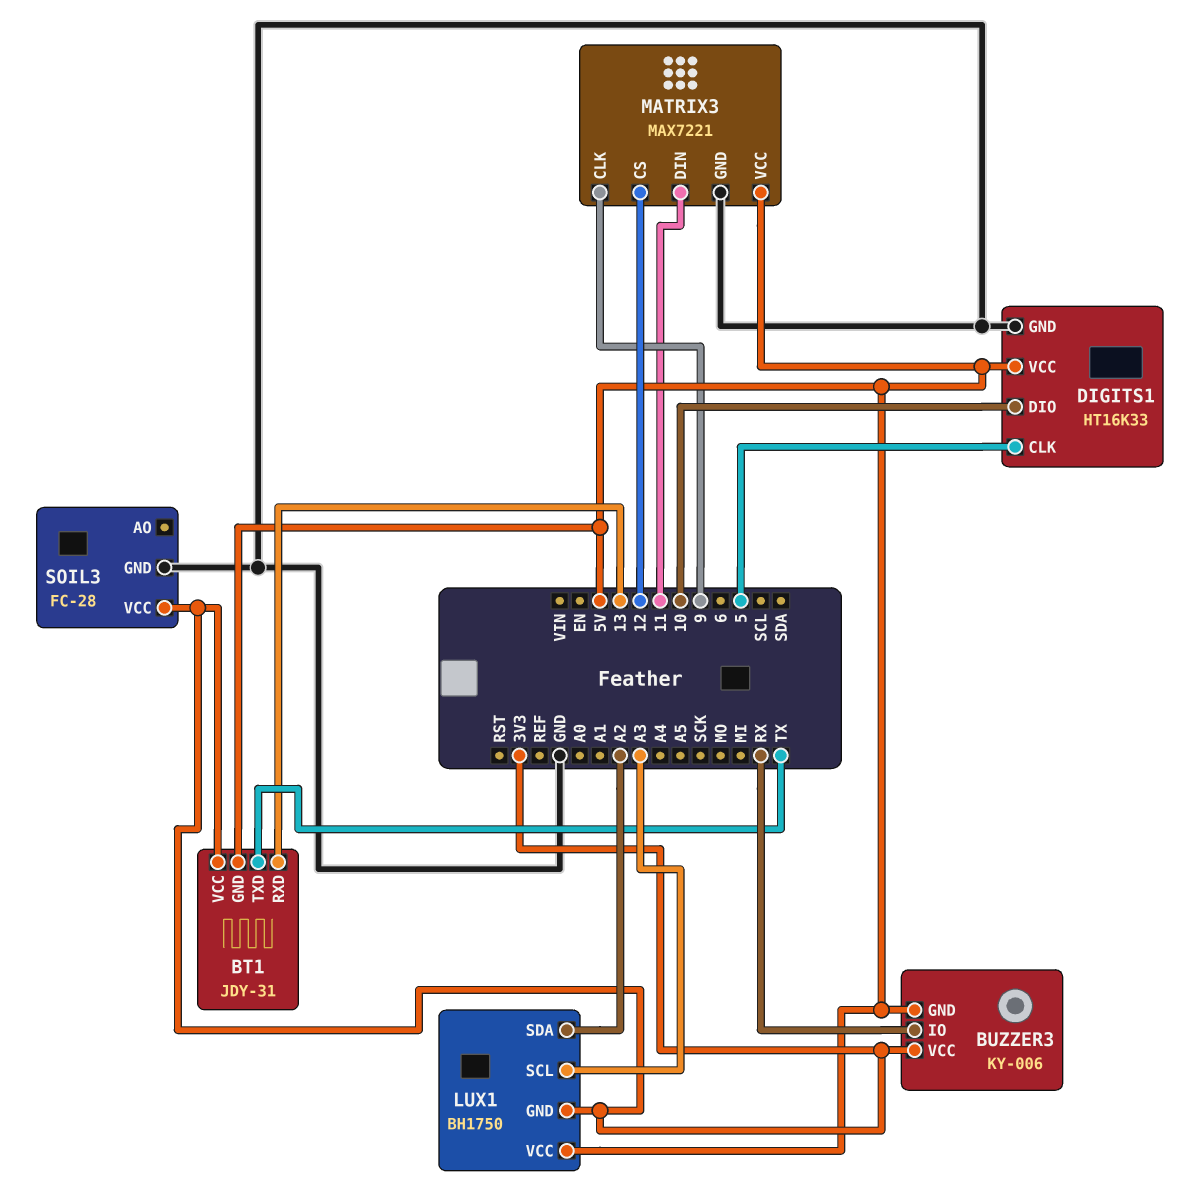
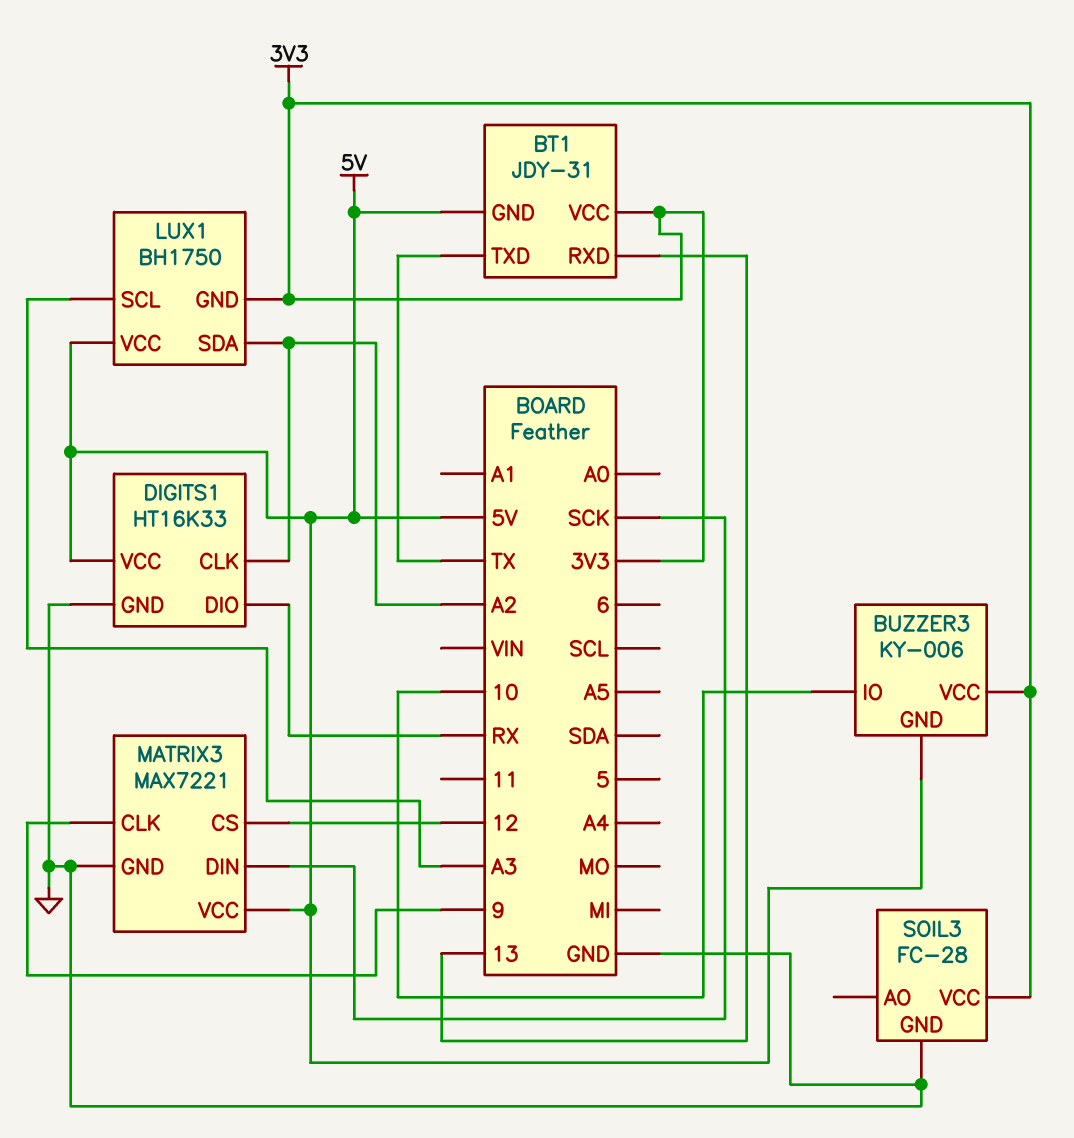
BUZZER3 pin IO: RX -> 10
DIGITS1 pin CLK: 5 -> A2
DIGITS1 pin DIO: 10 -> RX
MATRIX3 pin DIN: 11 -> SCK

